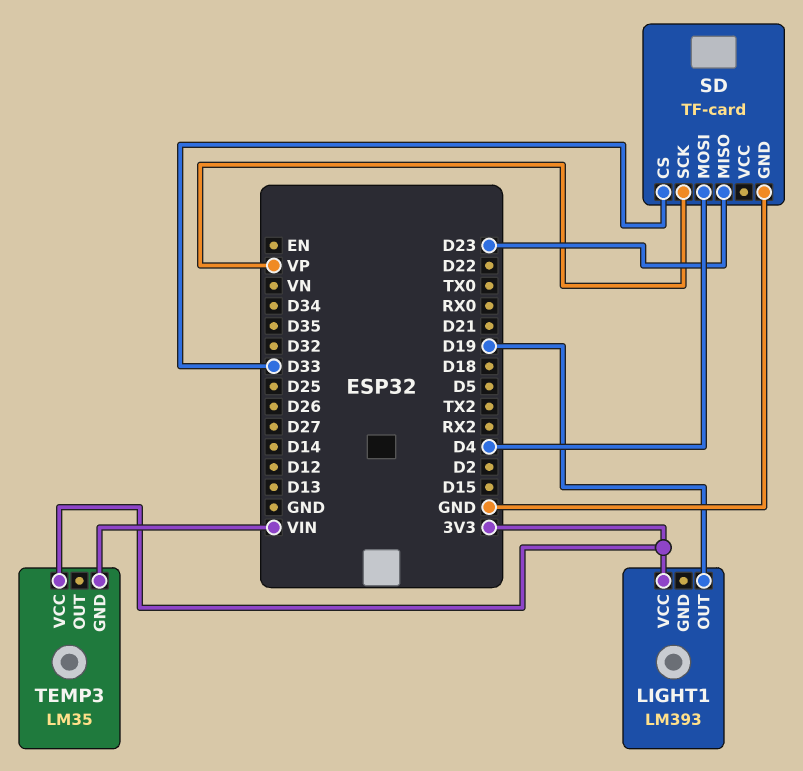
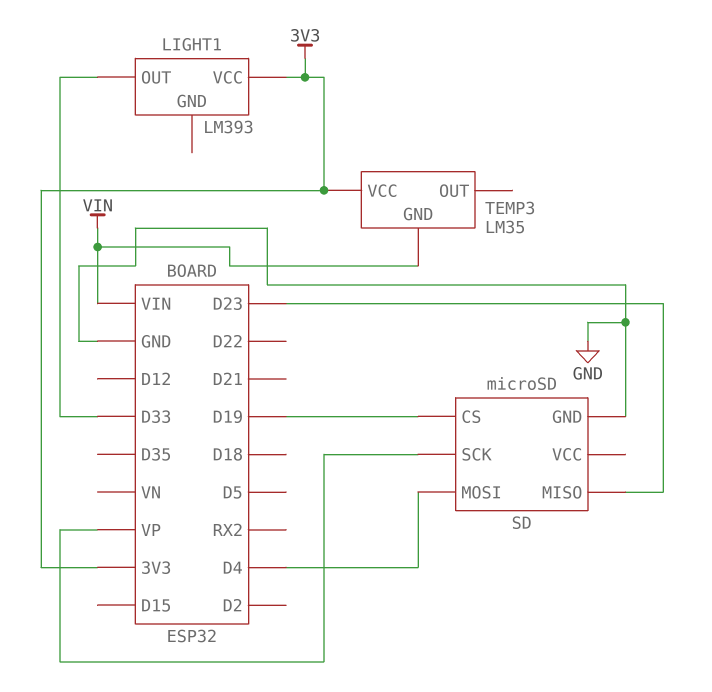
LIGHT1 pin OUT: D19 -> D33
SD: TF-card -> microSD
SD pin CS: D33 -> D19

